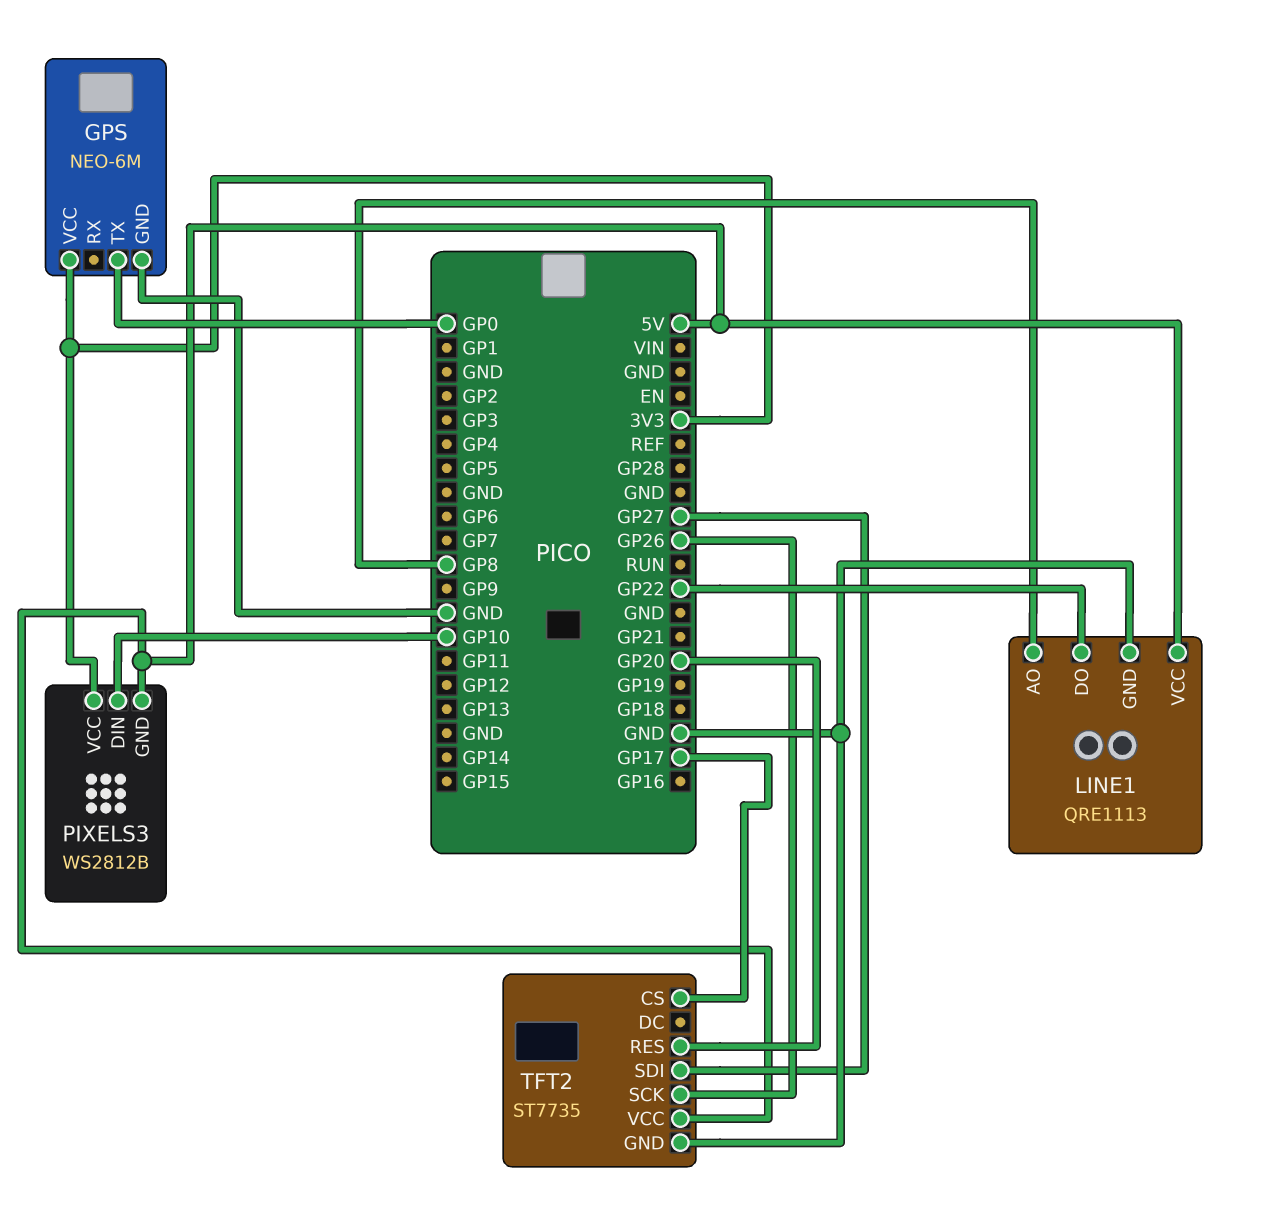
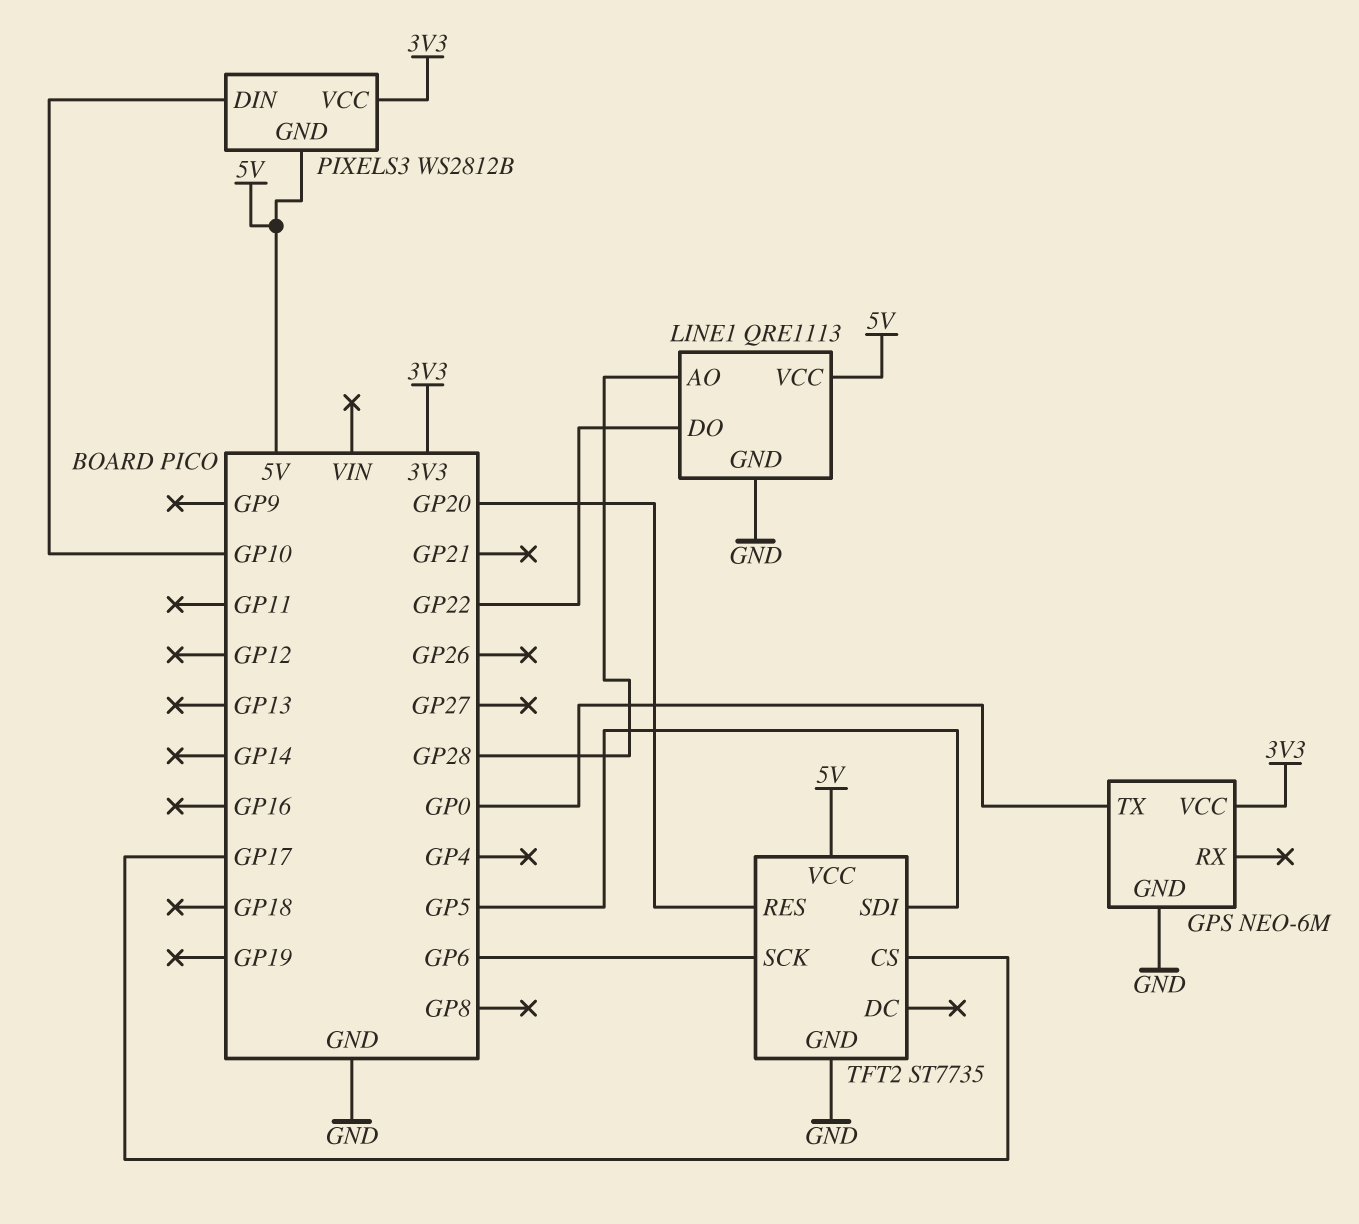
LINE1 pin AO: GP8 -> GP28
TFT2 pin SCK: GP26 -> GP6
TFT2 pin SDI: GP27 -> GP5

